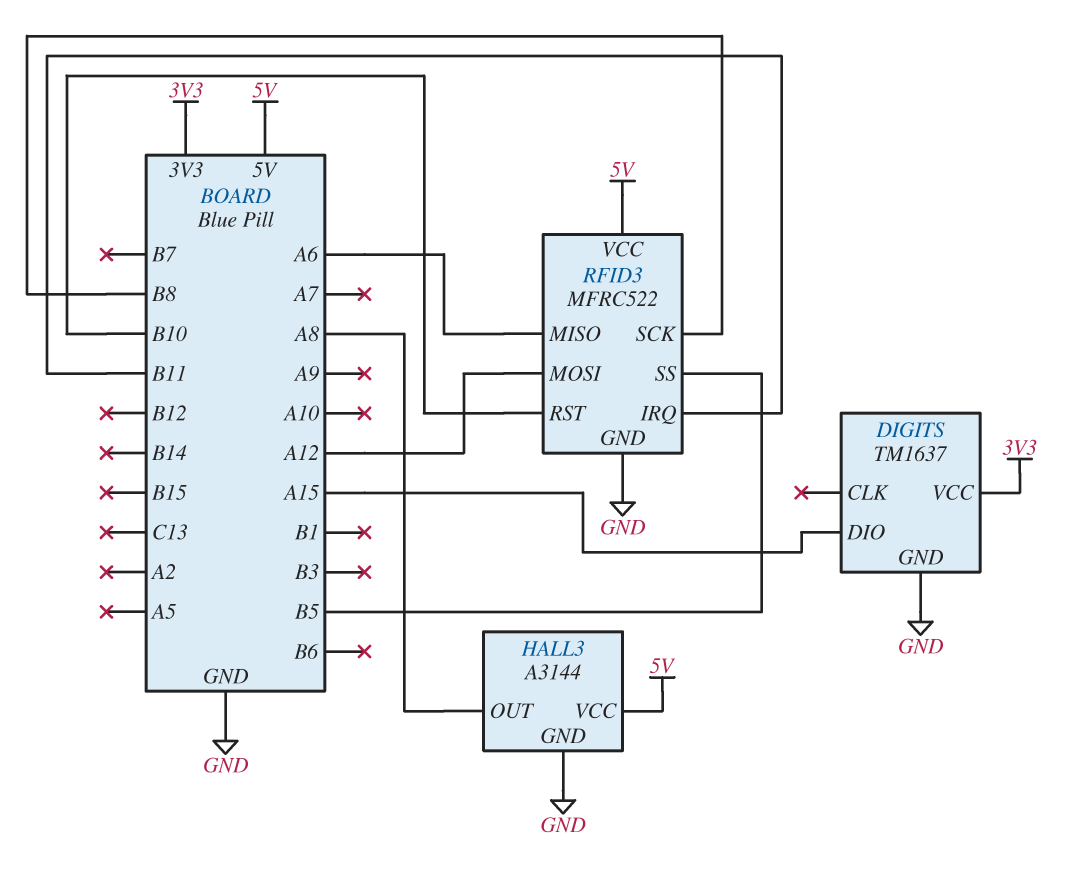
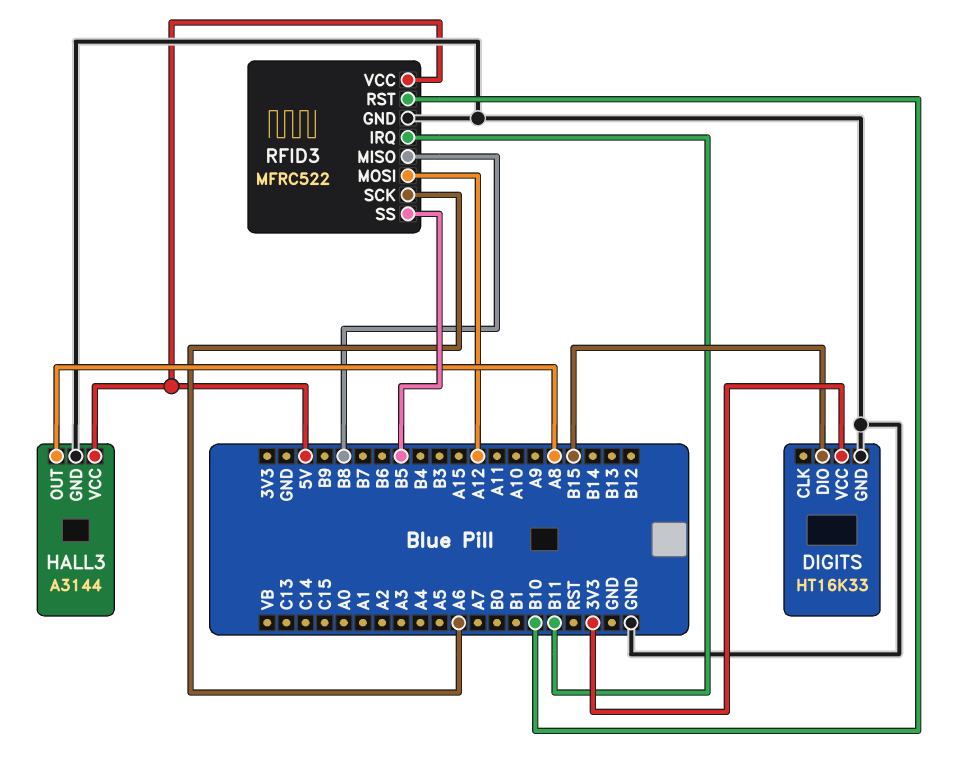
DIGITS: TM1637 -> HT16K33
DIGITS pin DIO: A15 -> B15
RFID3 pin MISO: A6 -> B8
RFID3 pin SCK: B8 -> A6

